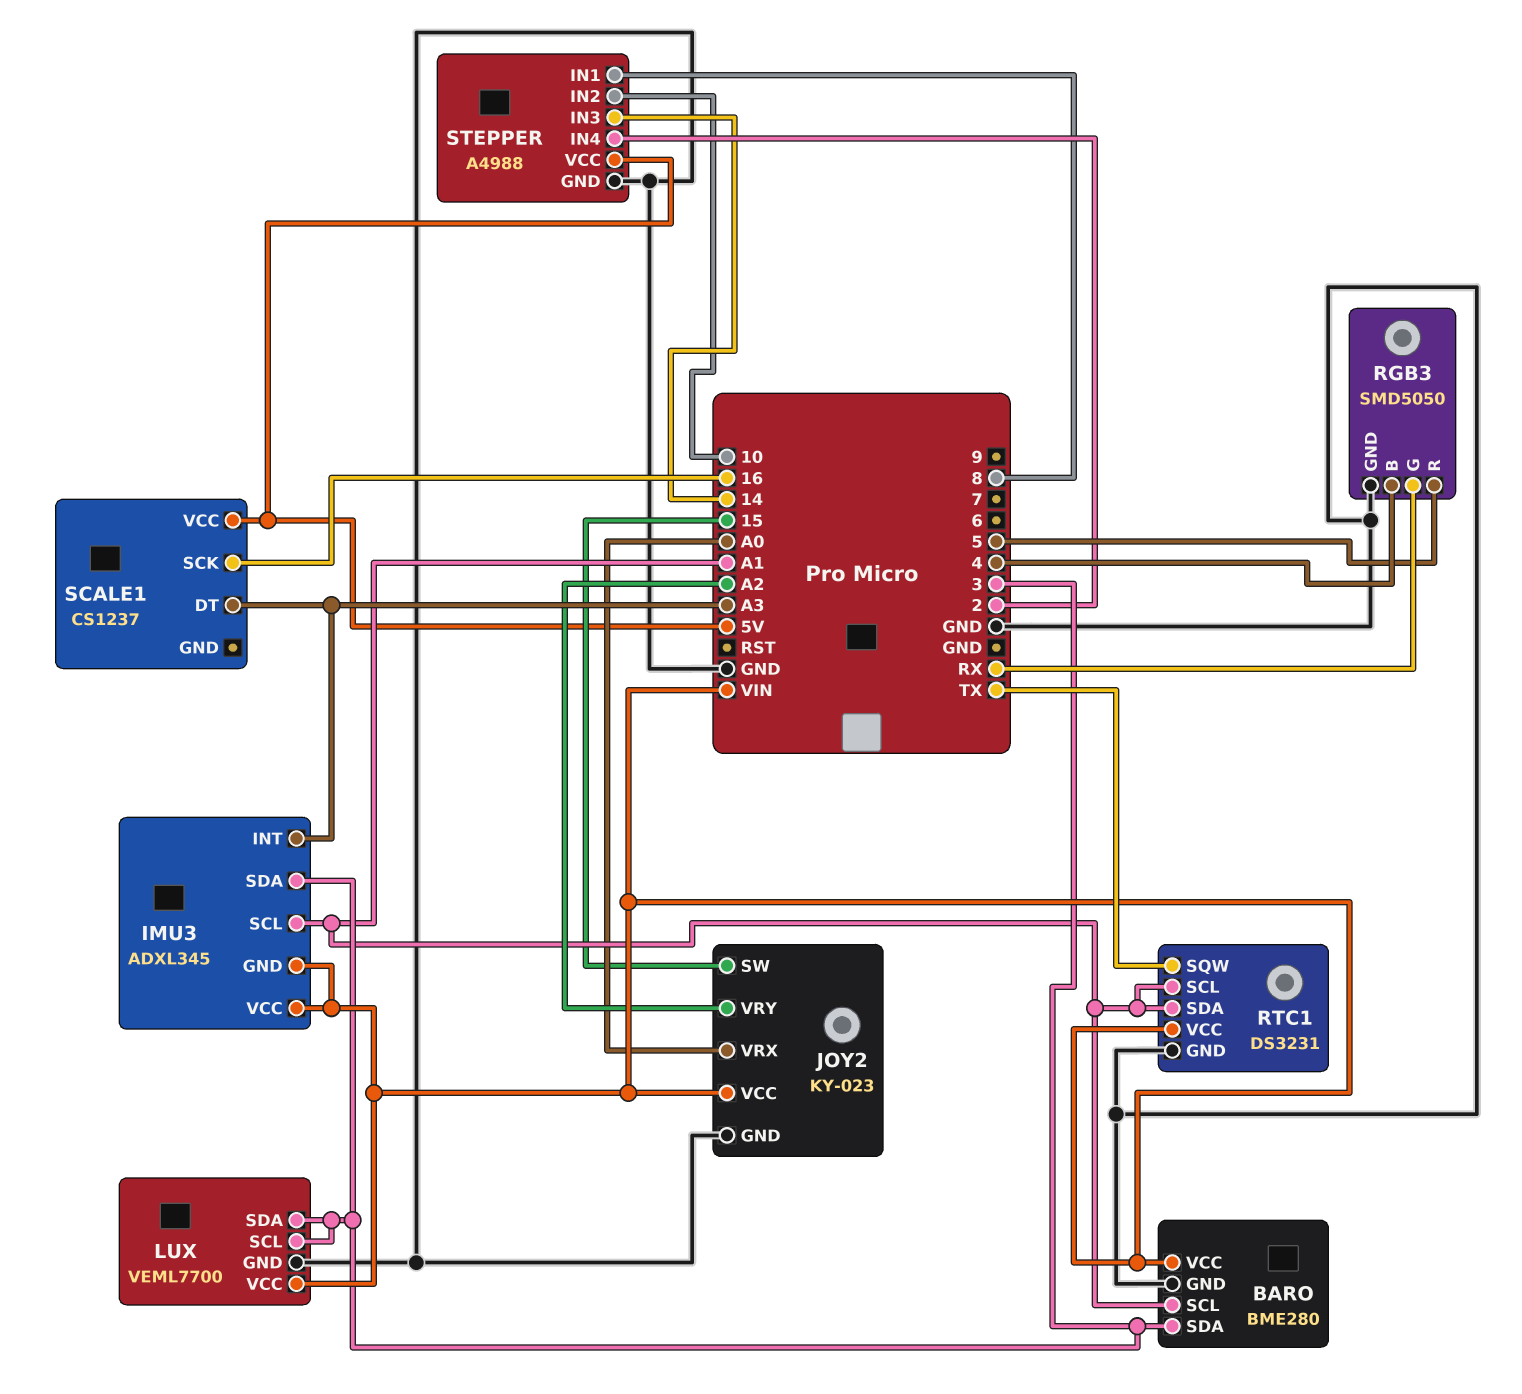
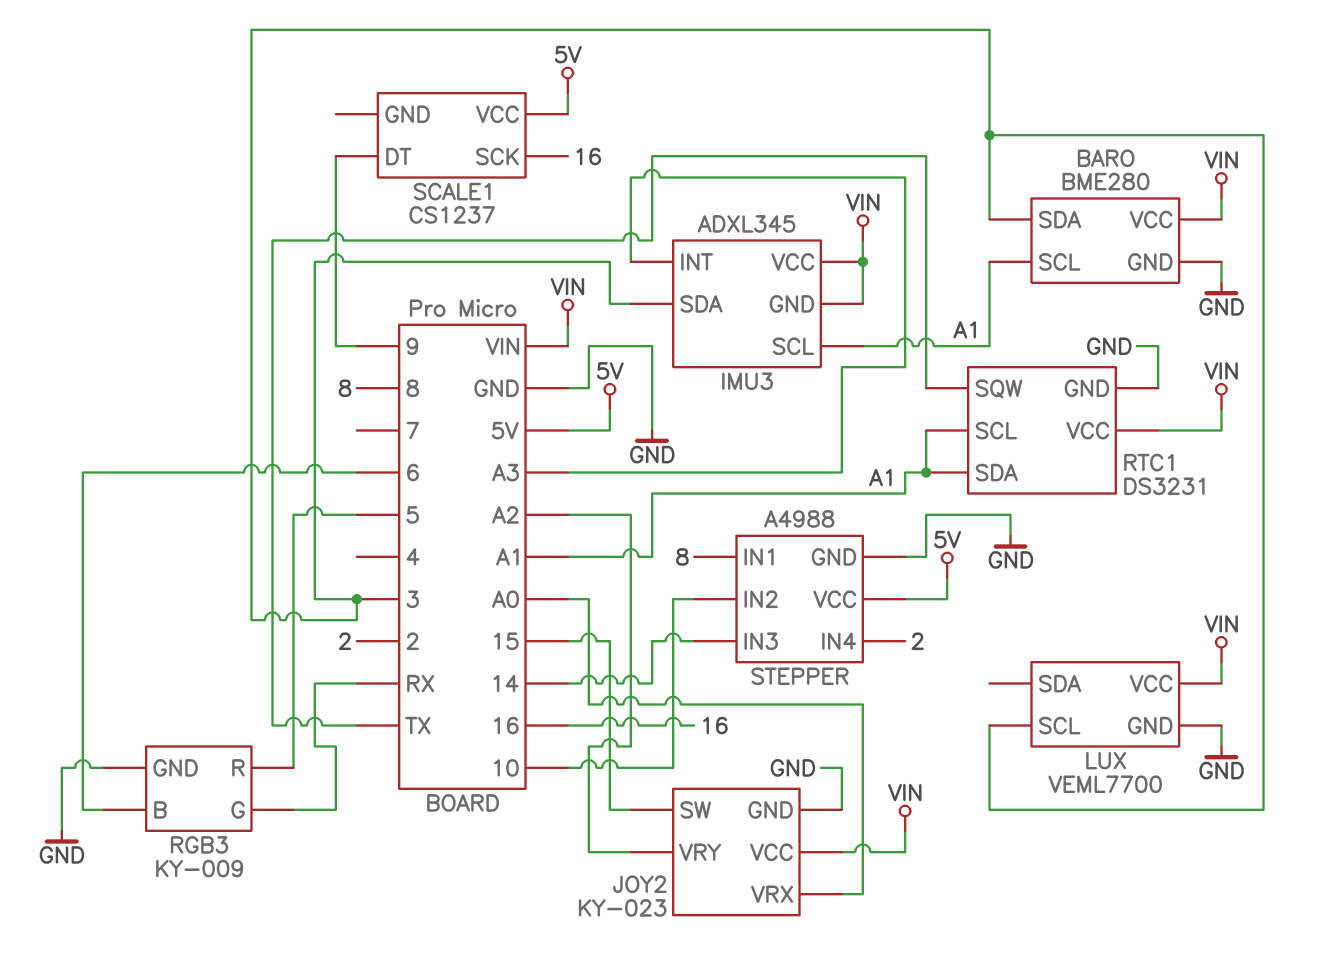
LUX pin SDA: 3 -> none
RGB3: SMD5050 -> KY-009
RGB3 pin B: 4 -> 6
SCALE1 pin DT: A3 -> 9

